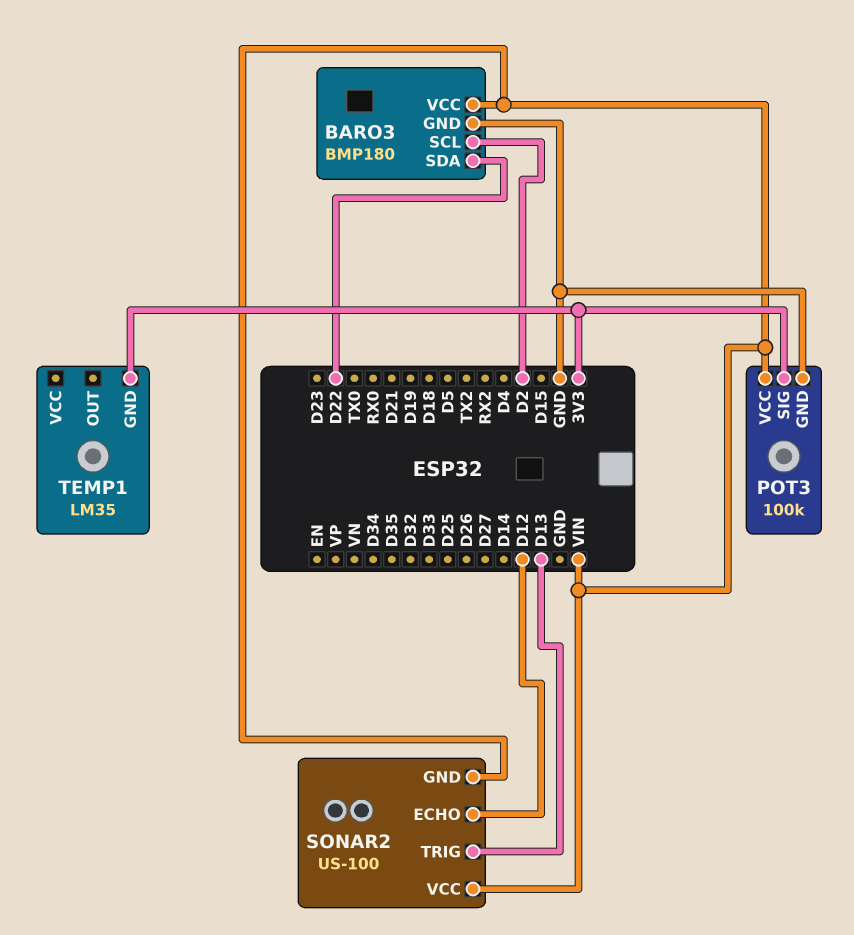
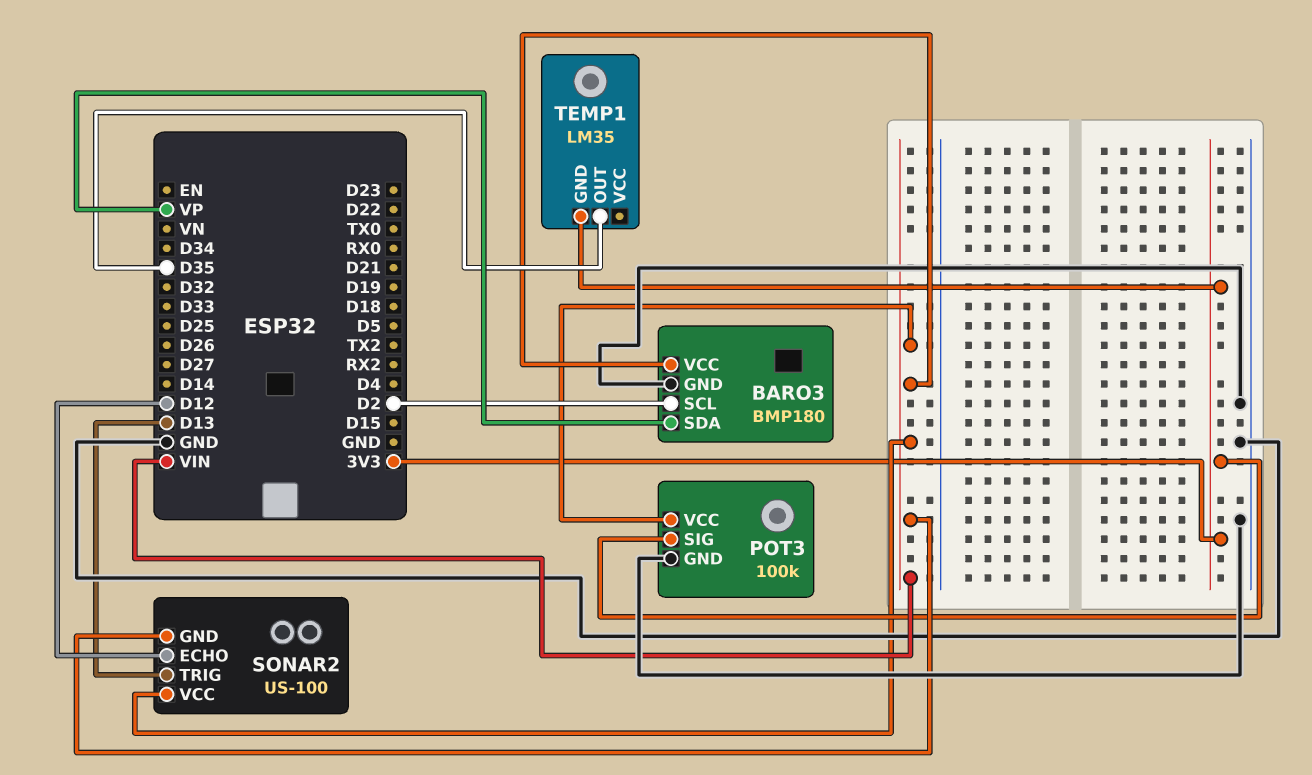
BARO3 pin SDA: D22 -> VP
TEMP1 pin OUT: none -> D35

